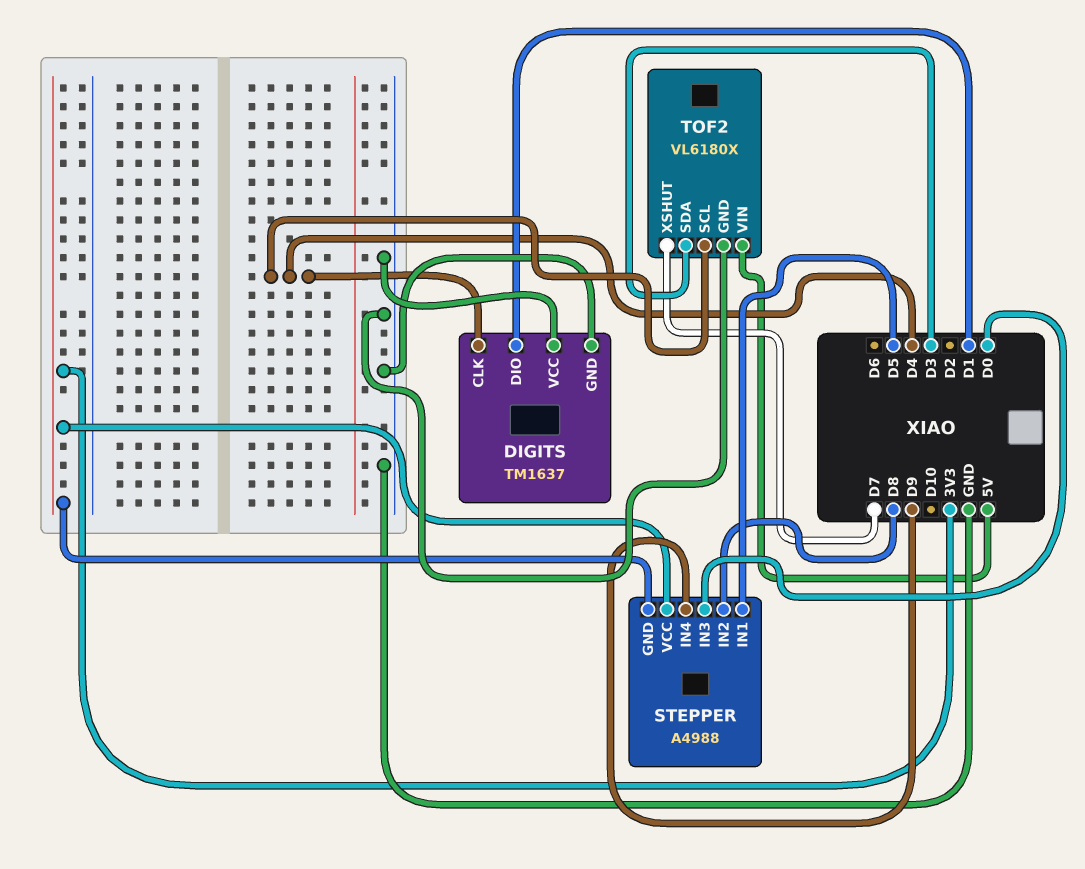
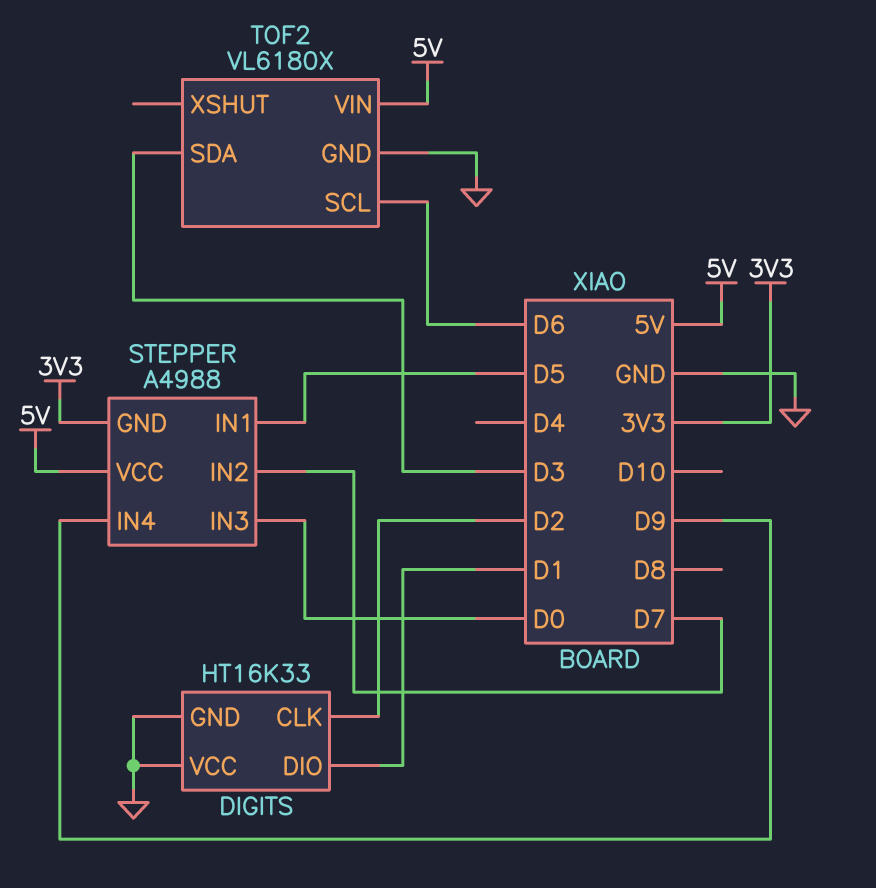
DIGITS: TM1637 -> HT16K33
DIGITS pin CLK: D4 -> D2
STEPPER pin IN2: D8 -> D7
STEPPER pin VCC: 3V3 -> 5V
TOF2 pin SCL: D4 -> D6
TOF2 pin XSHUT: D7 -> none

